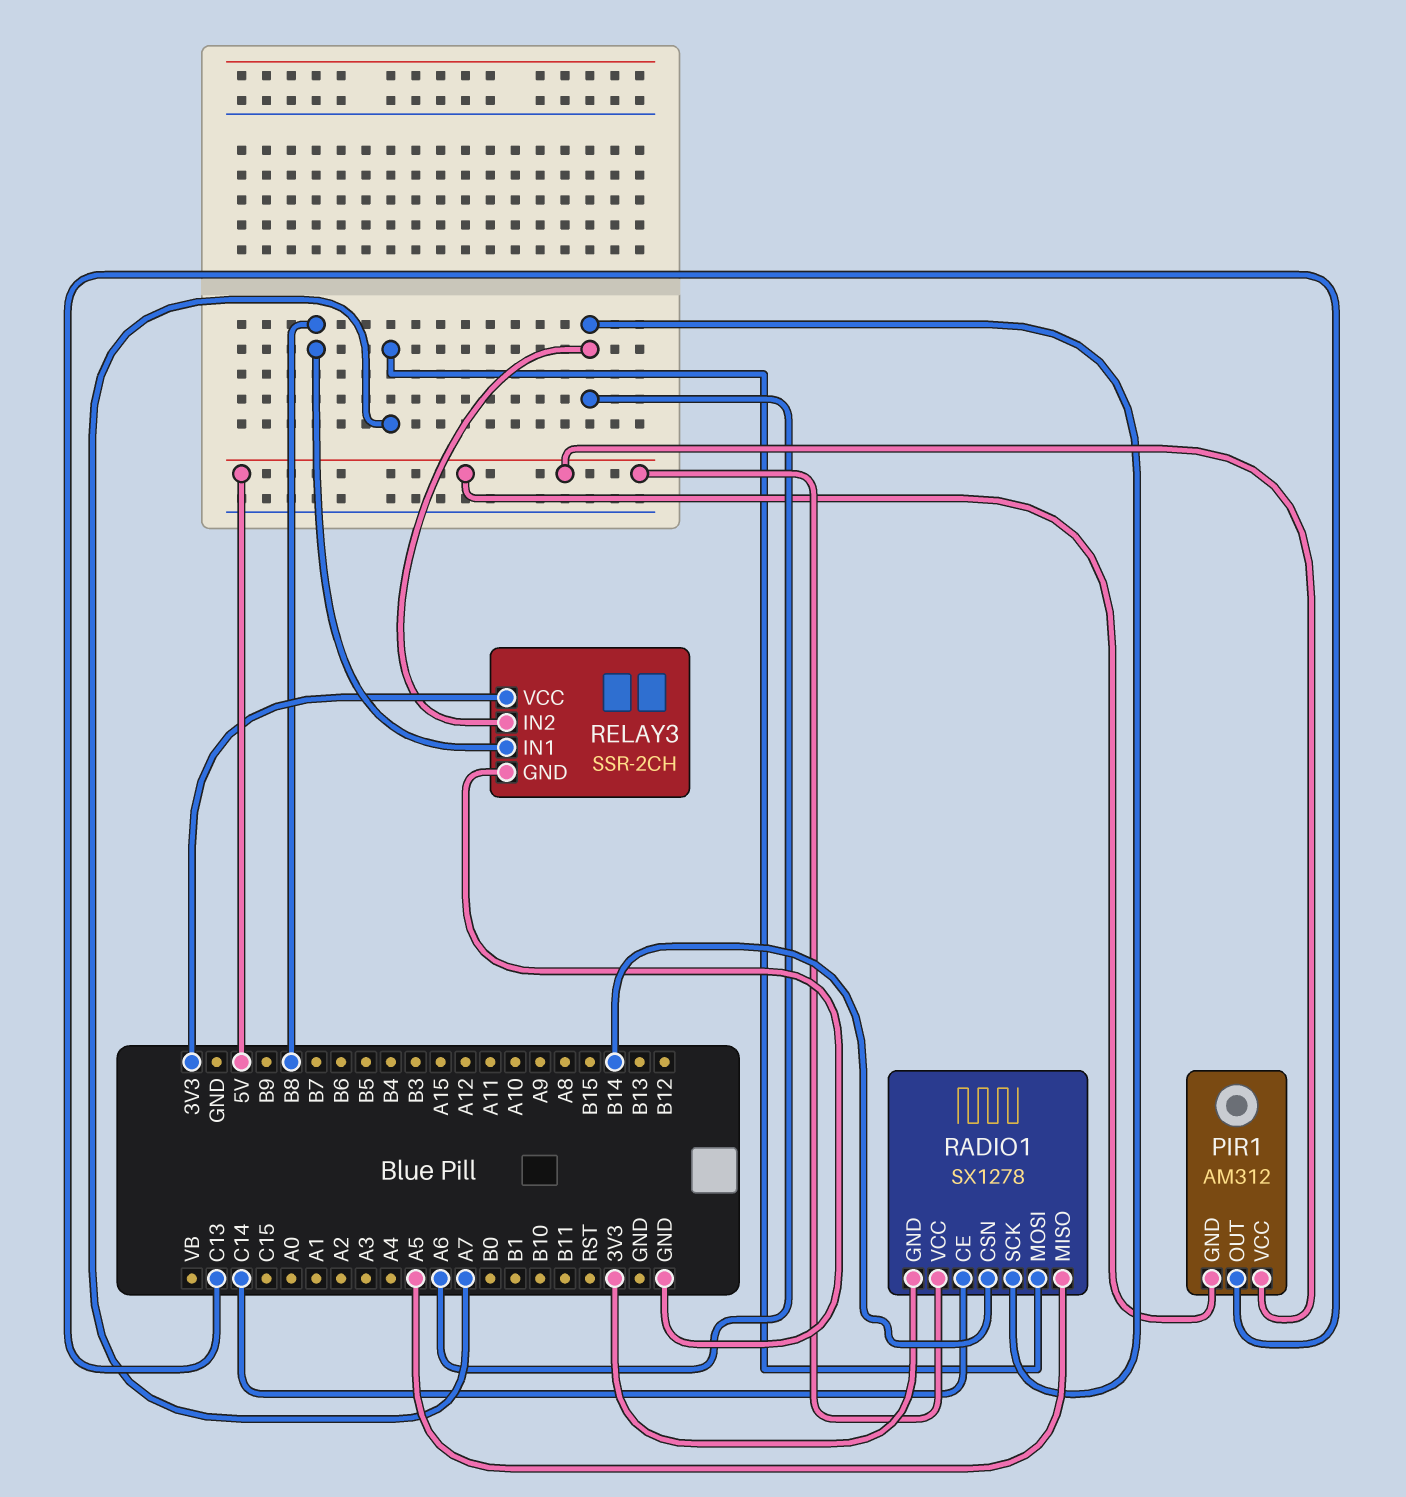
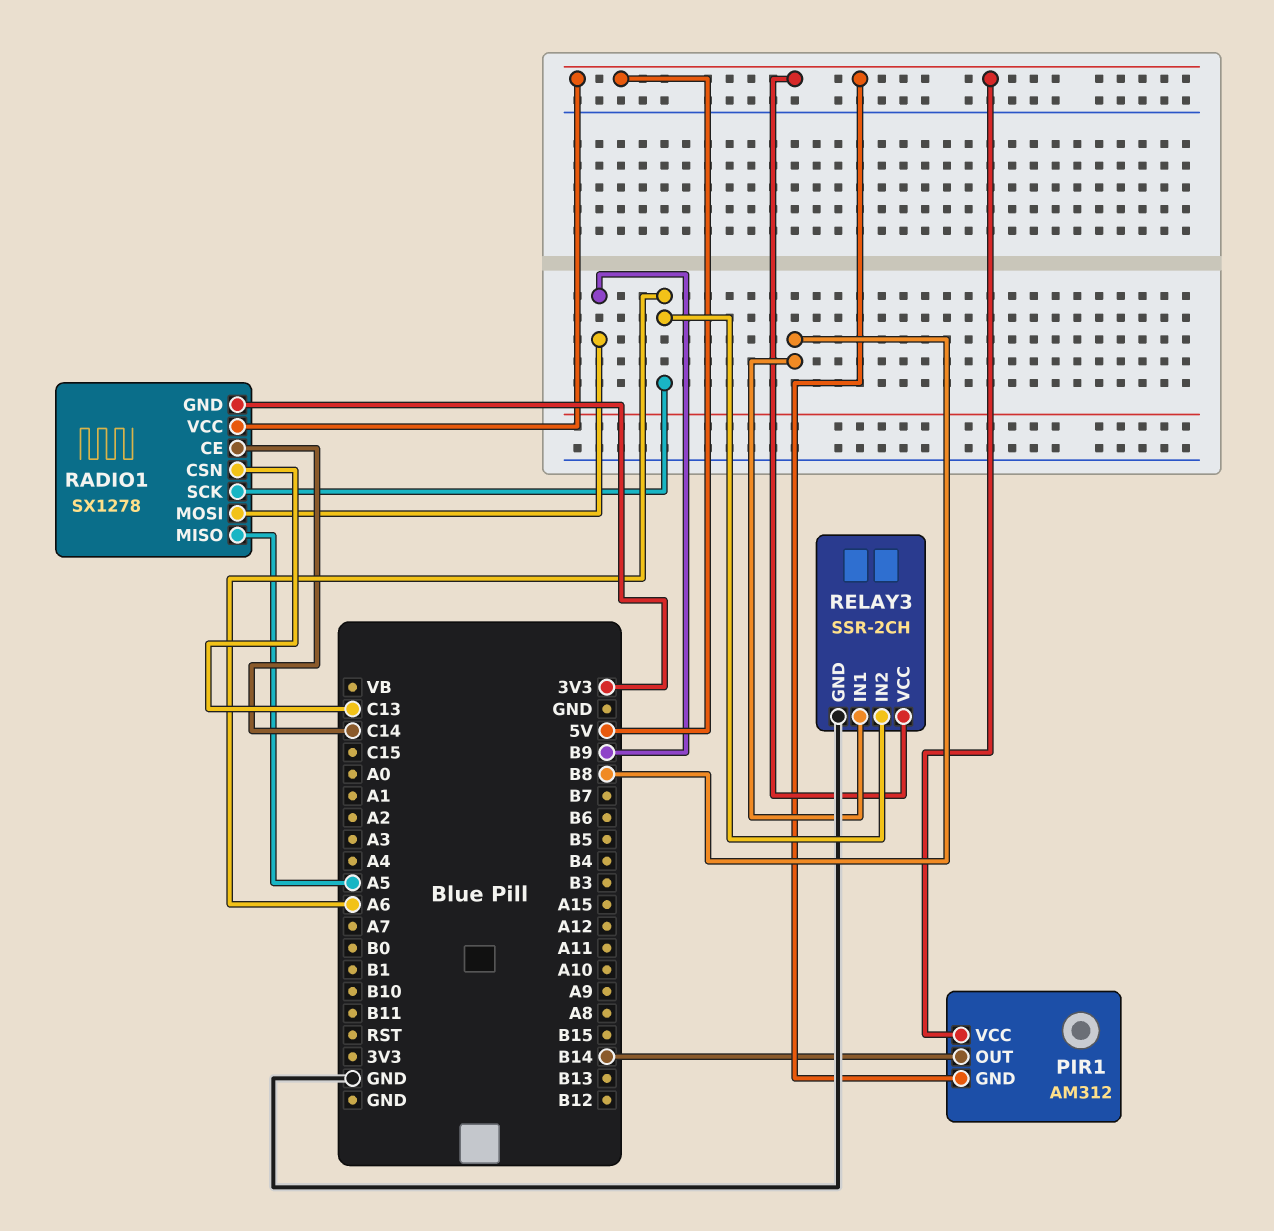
PIR1 pin OUT: C13 -> B14
RADIO1 pin CSN: B14 -> C13
RADIO1 pin MOSI: A7 -> B9
RELAY3 pin VCC: 3V3 -> 5V

